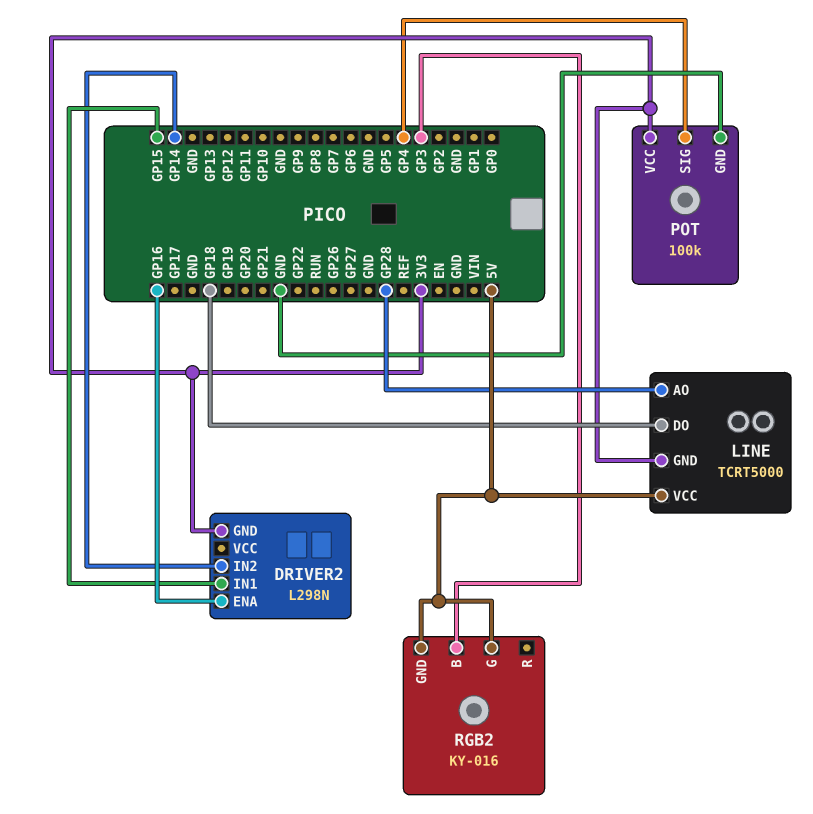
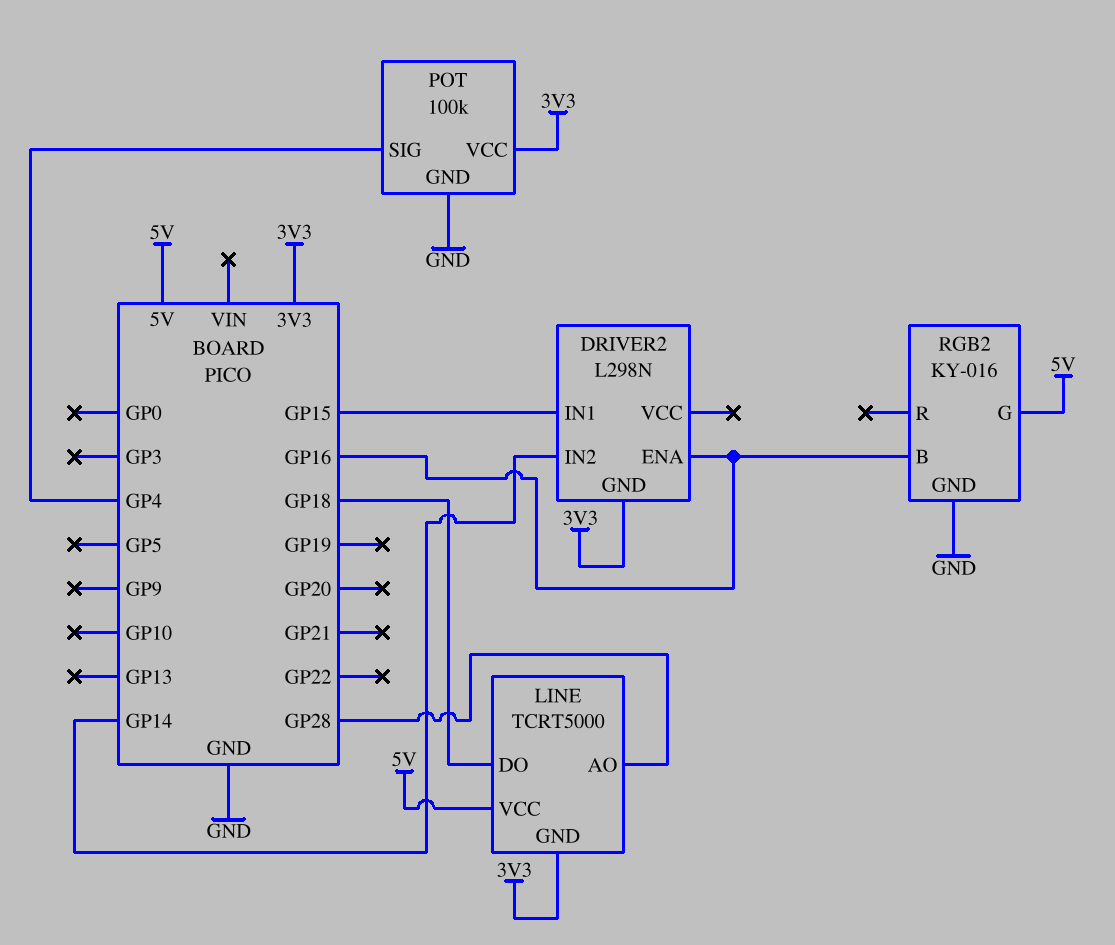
RGB2 pin B: GP3 -> GP16
RGB2 pin GND: 5V -> GND

